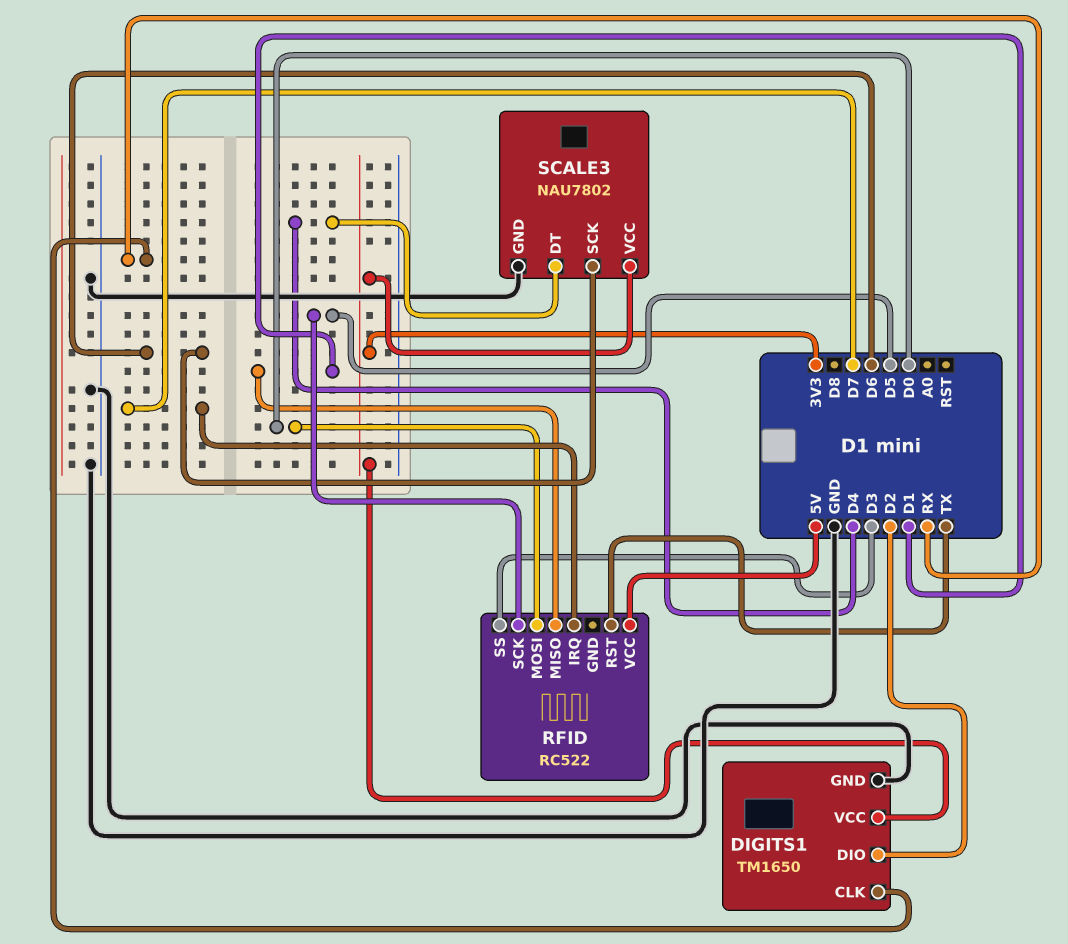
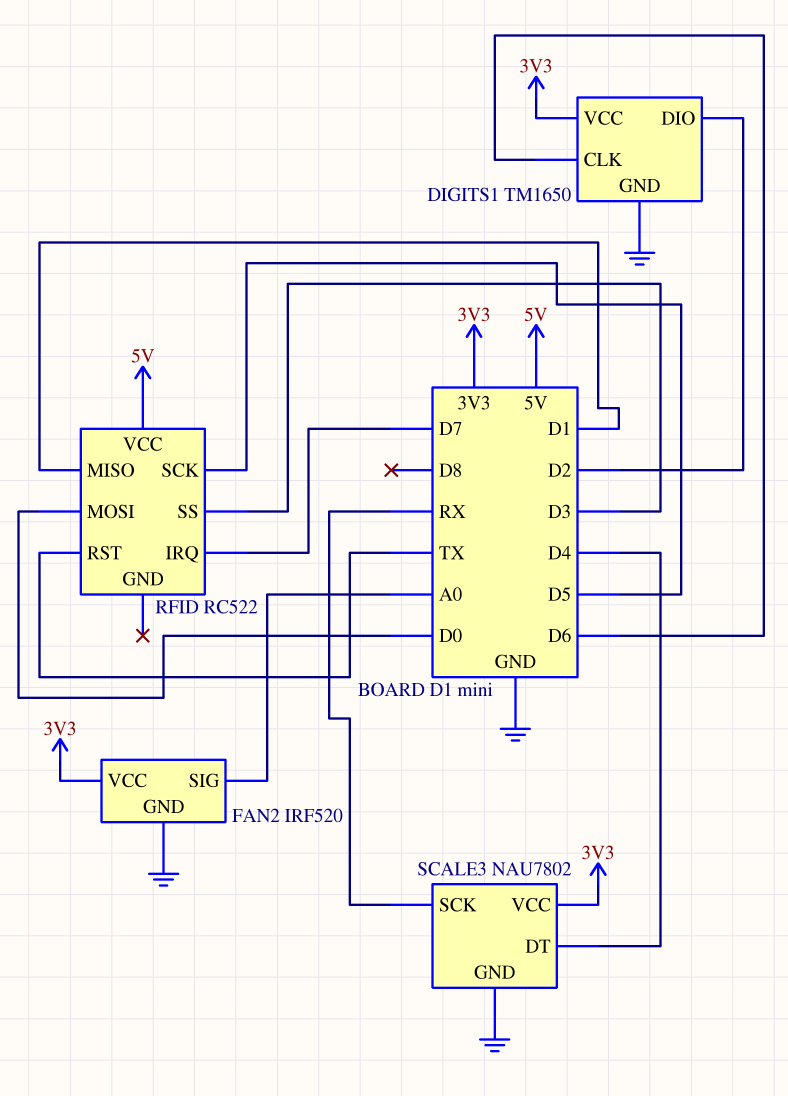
DIGITS1 pin CLK: RX -> D6
FAN2: none -> IRF520
FAN2 pin GND: none -> GND
FAN2 pin SIG: none -> A0
FAN2 pin VCC: none -> 3V3
SCALE3 pin SCK: D6 -> RX

